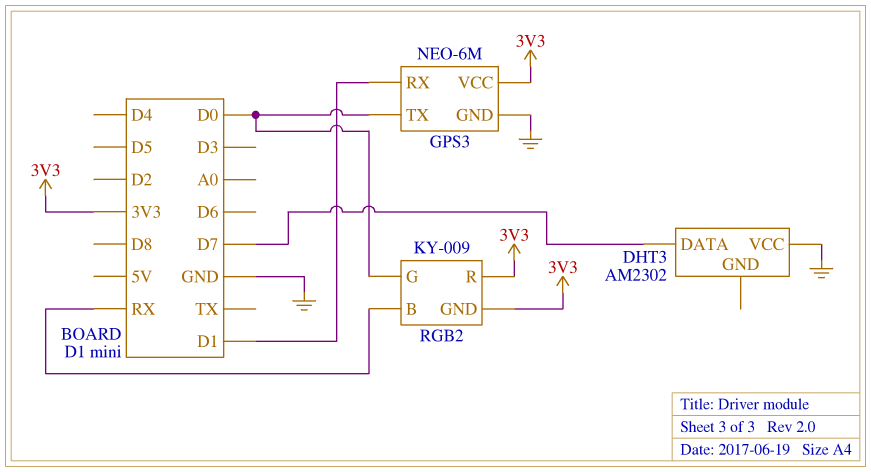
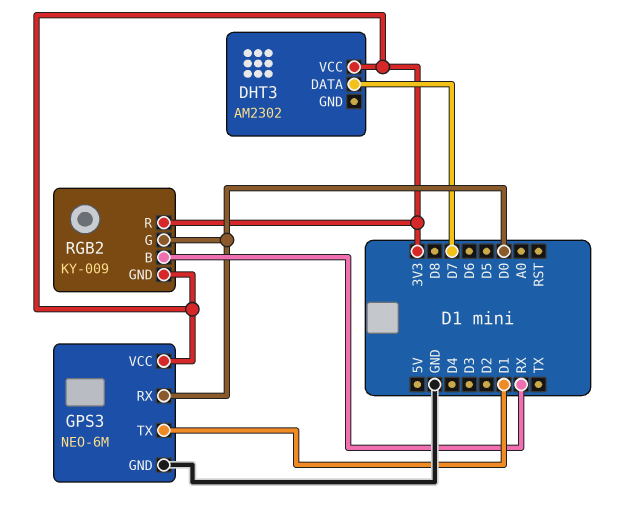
DHT3 pin VCC: GND -> 3V3
GPS3 pin RX: D1 -> D0
GPS3 pin TX: D0 -> D1

